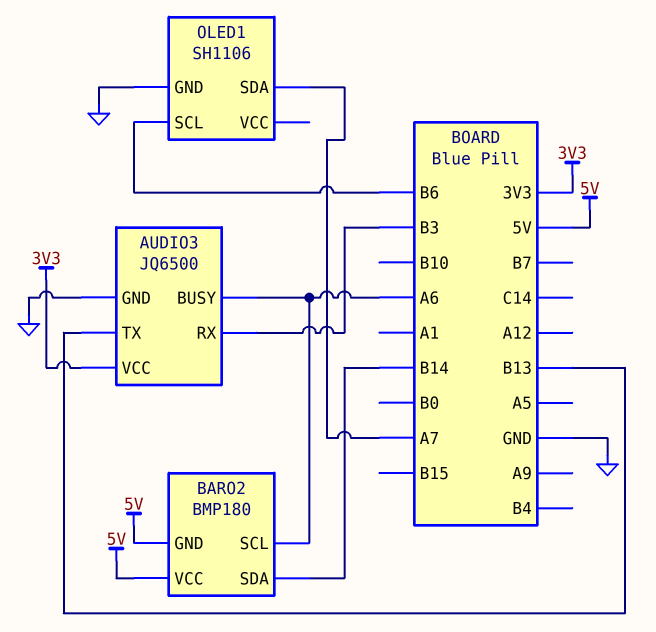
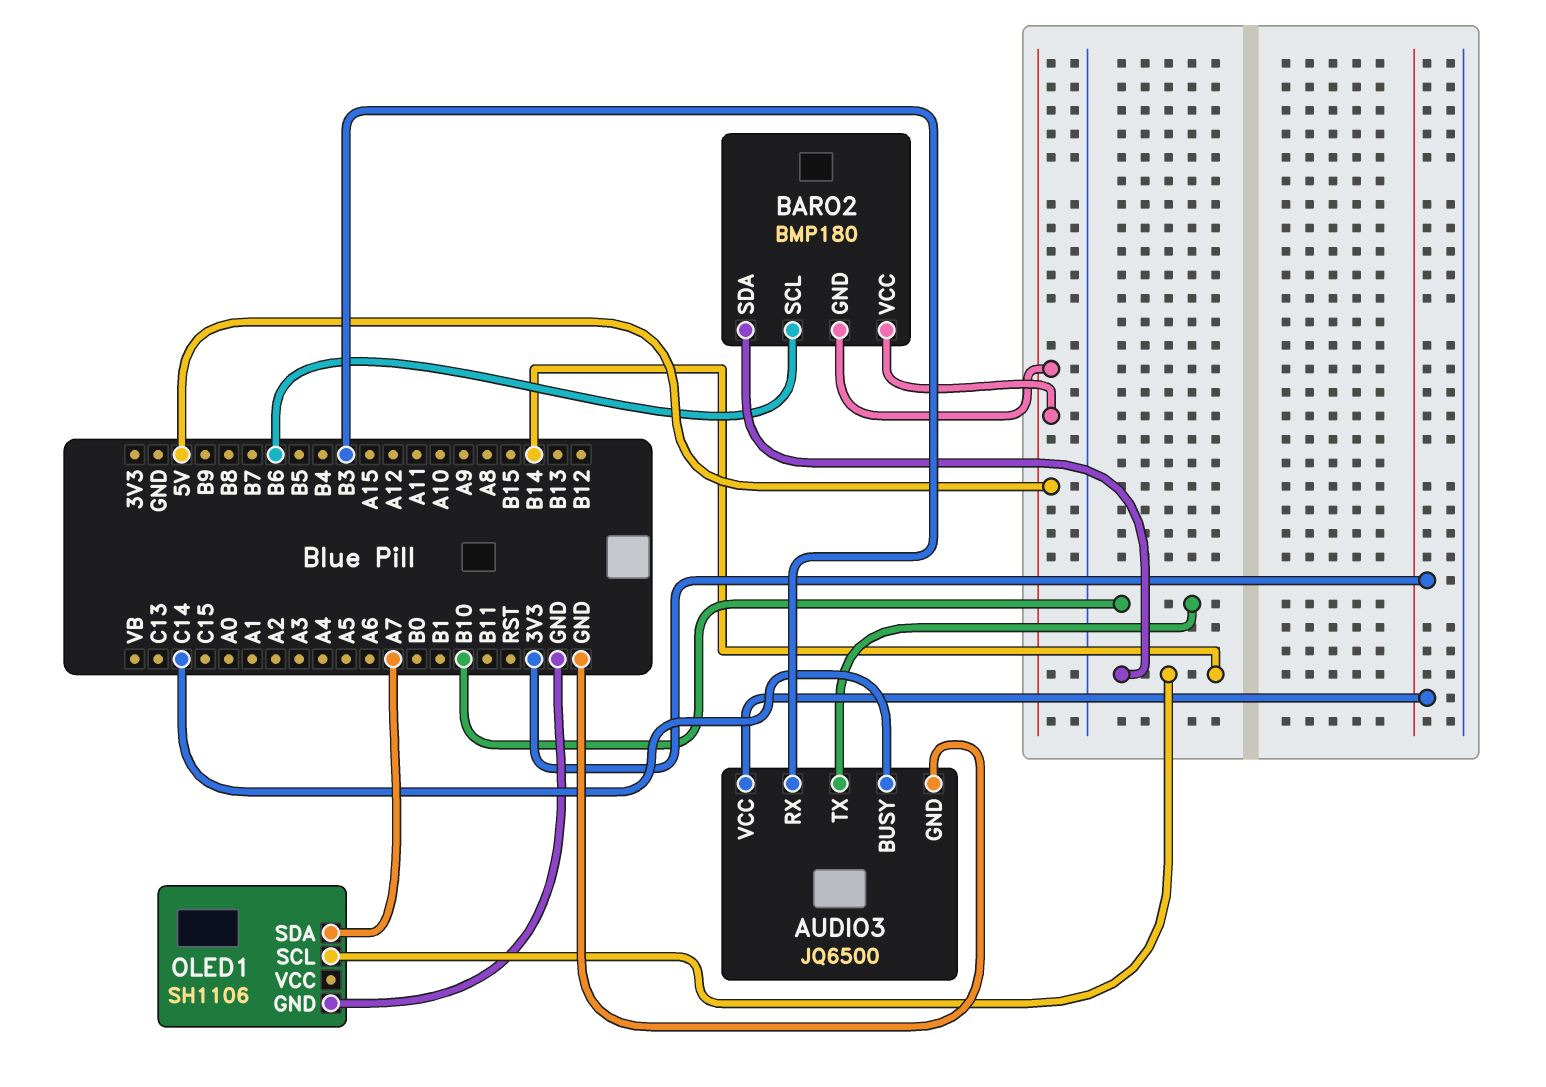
AUDIO3 pin BUSY: A6 -> C14
AUDIO3 pin TX: B13 -> B10
BARO2 pin SCL: A6 -> B6
OLED1 pin SCL: B6 -> B14

